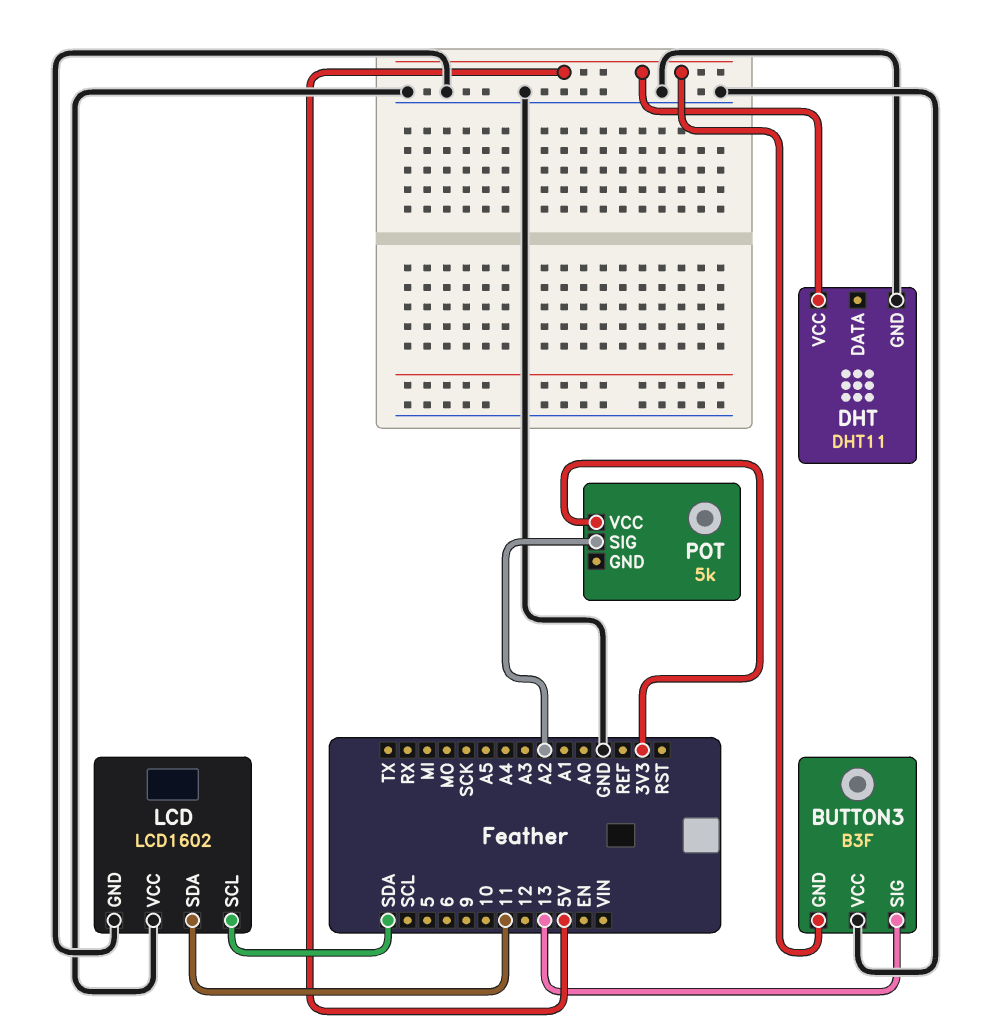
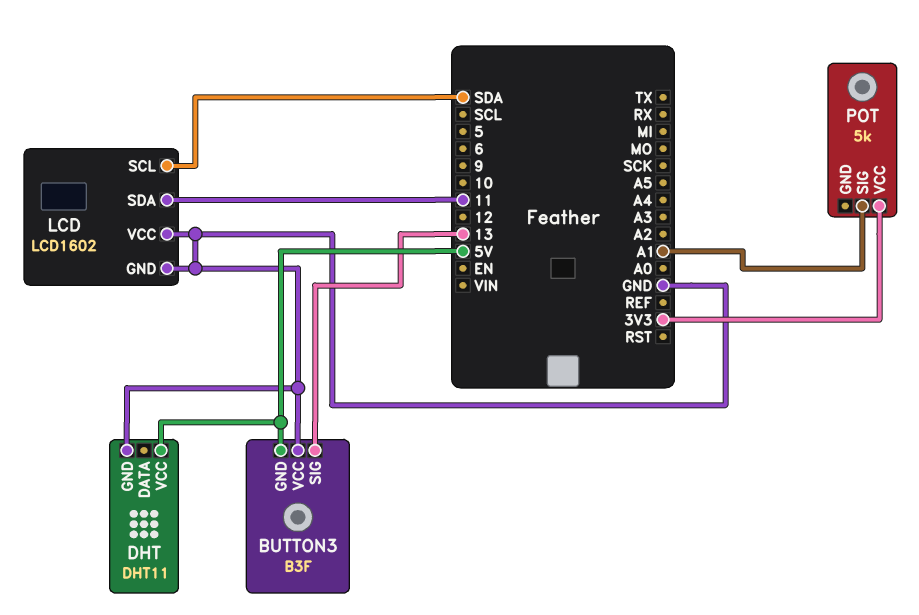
POT pin SIG: A2 -> A1

